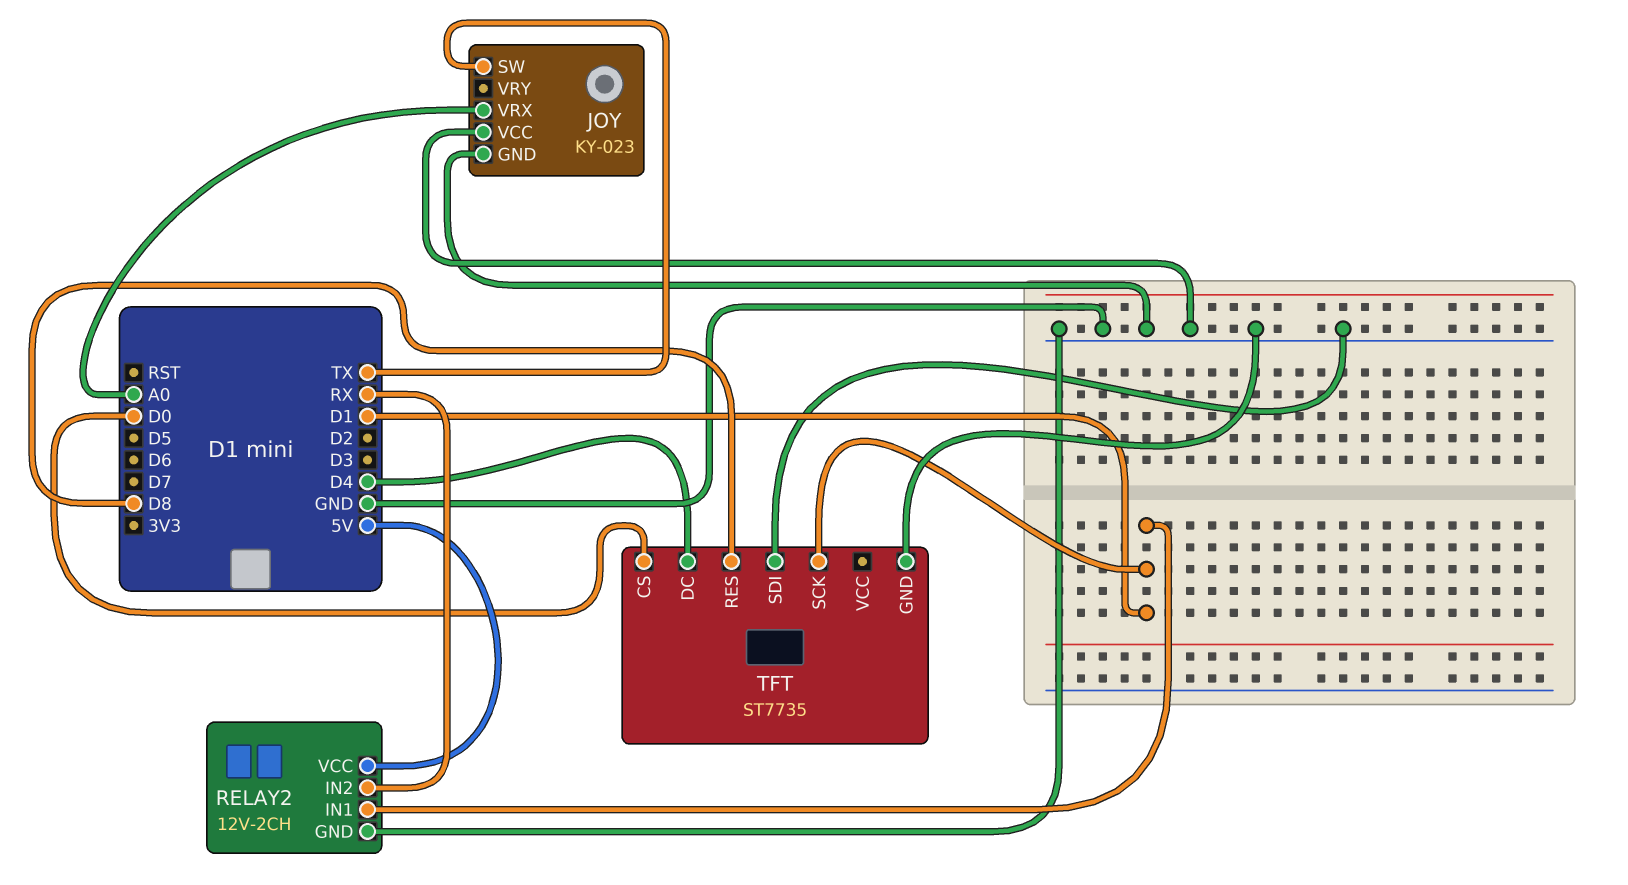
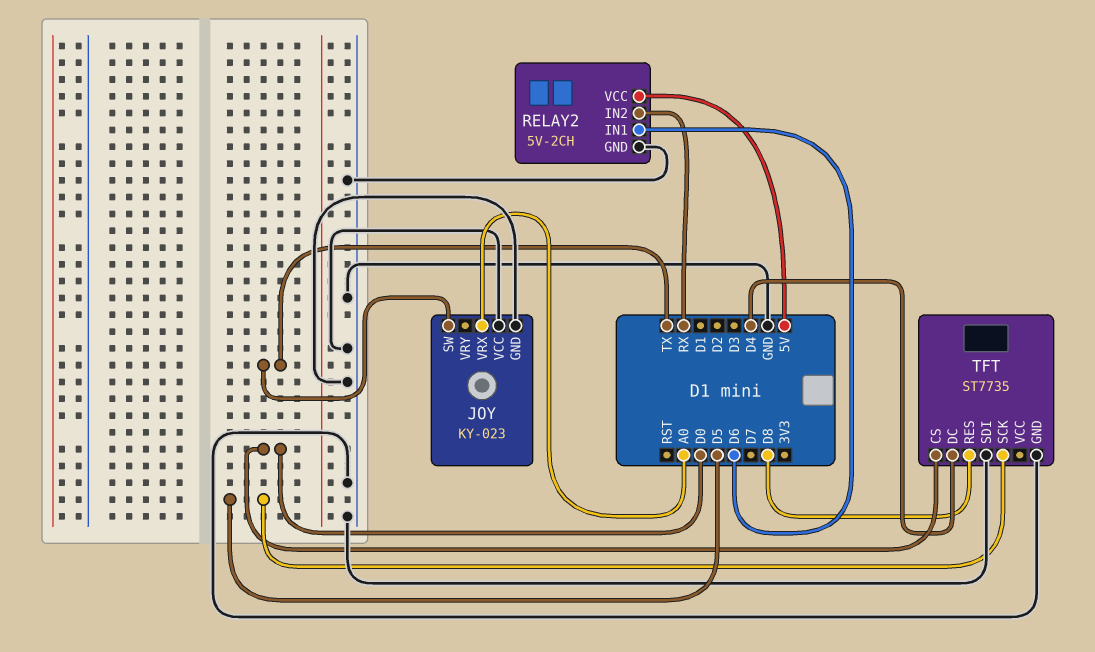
RELAY2: 12V-2CH -> 5V-2CH
RELAY2 pin IN1: D1 -> D6
TFT pin SCK: D1 -> D5

